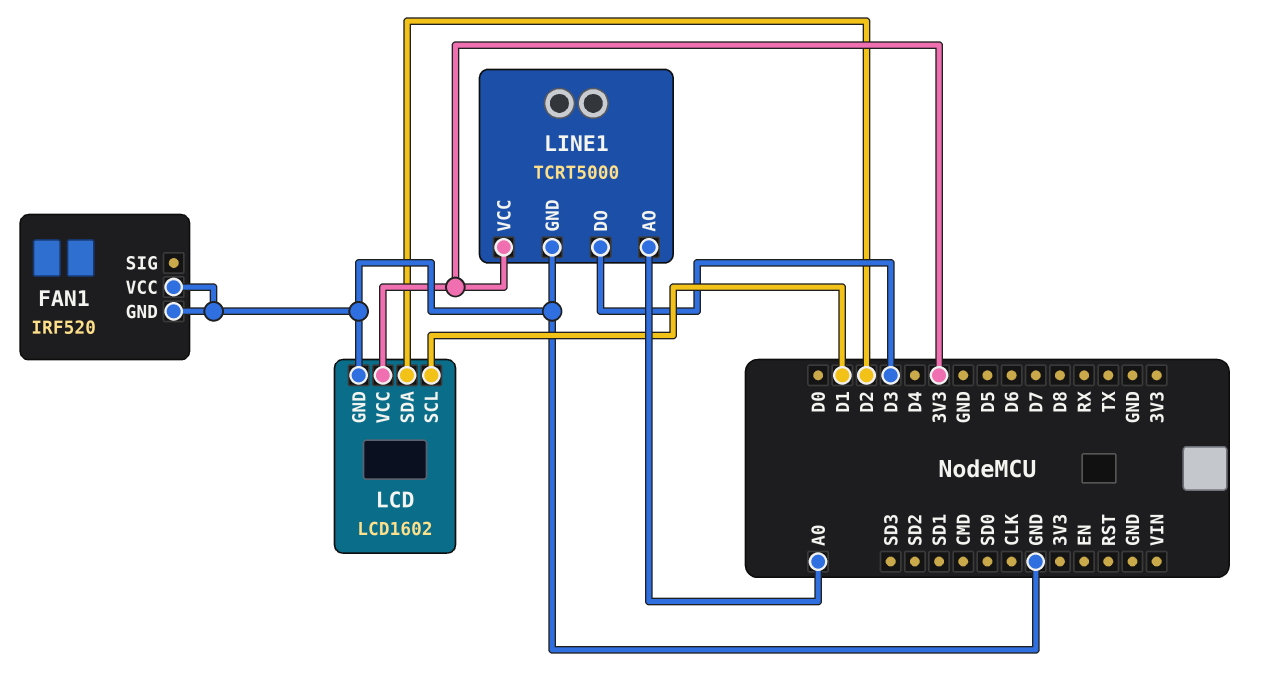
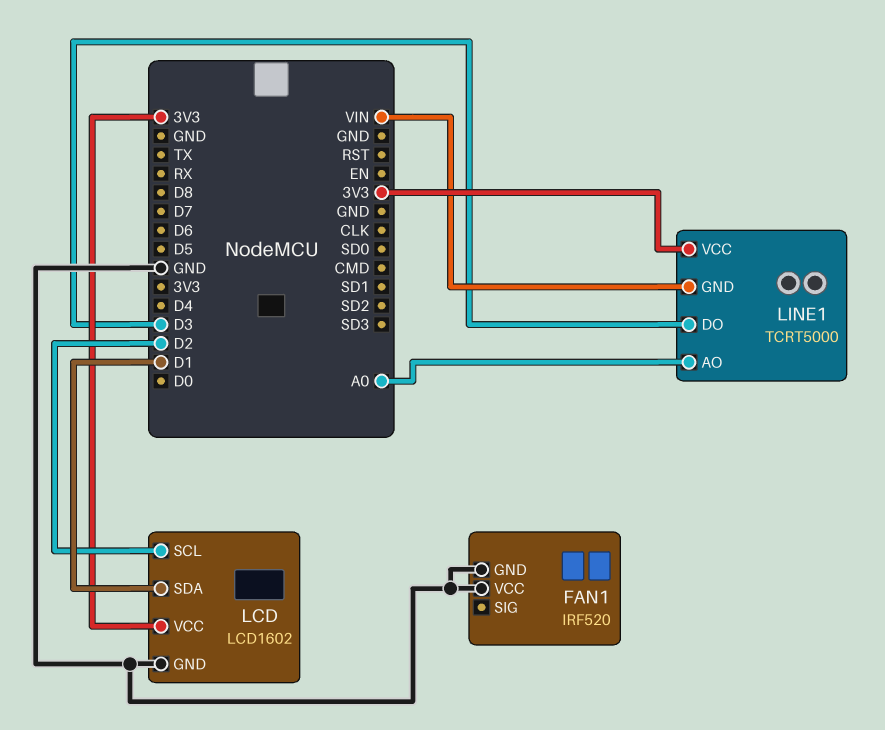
LCD pin SCL: D1 -> D2
LCD pin SDA: D2 -> D1
LINE1 pin GND: GND -> VIN

